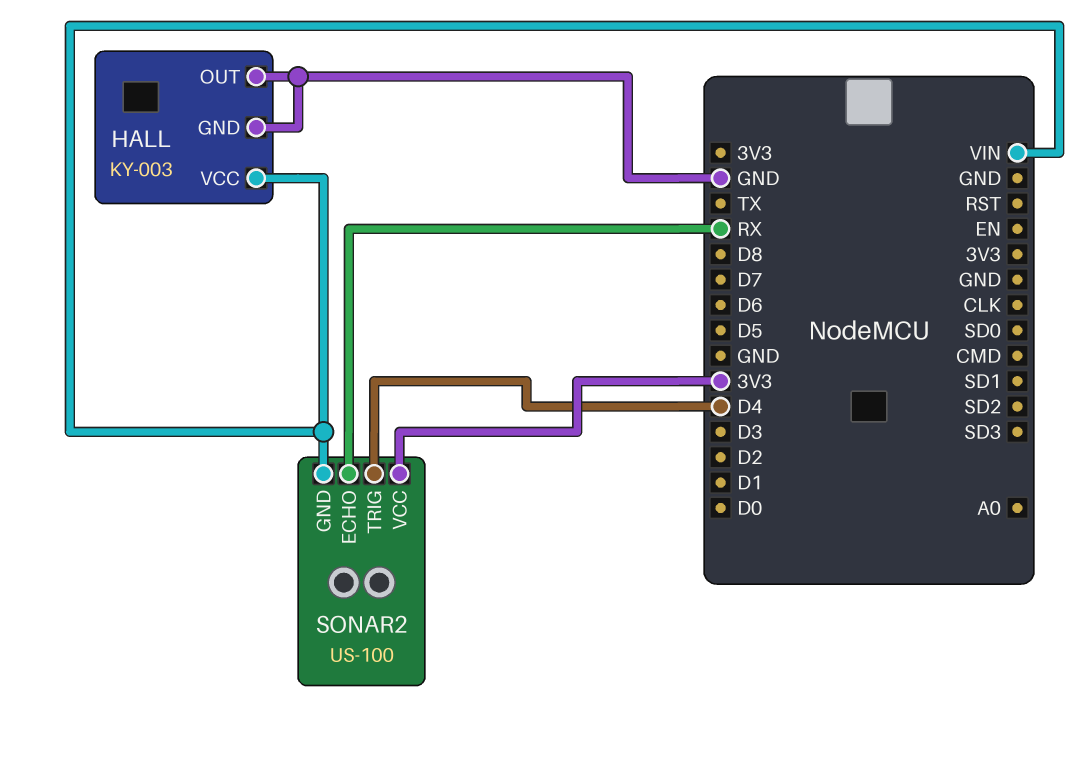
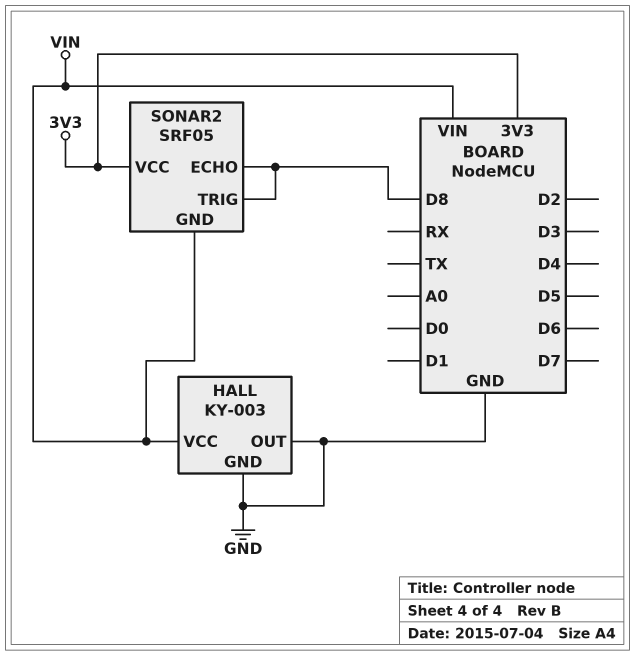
SONAR2: US-100 -> SRF05
SONAR2 pin ECHO: RX -> D8
SONAR2 pin TRIG: D4 -> D8

